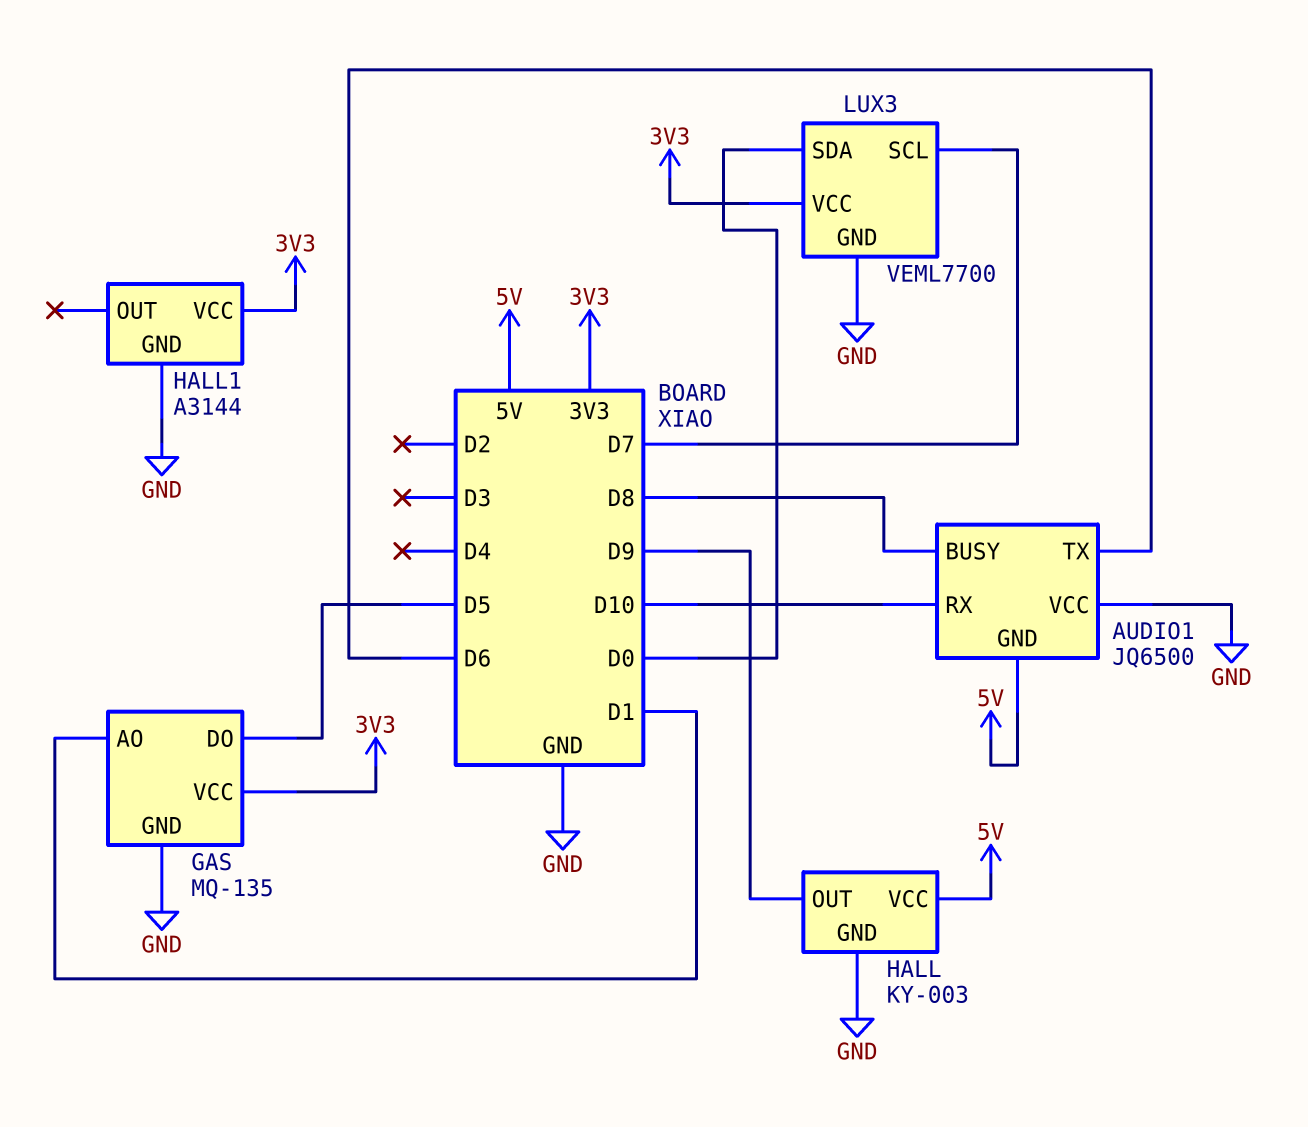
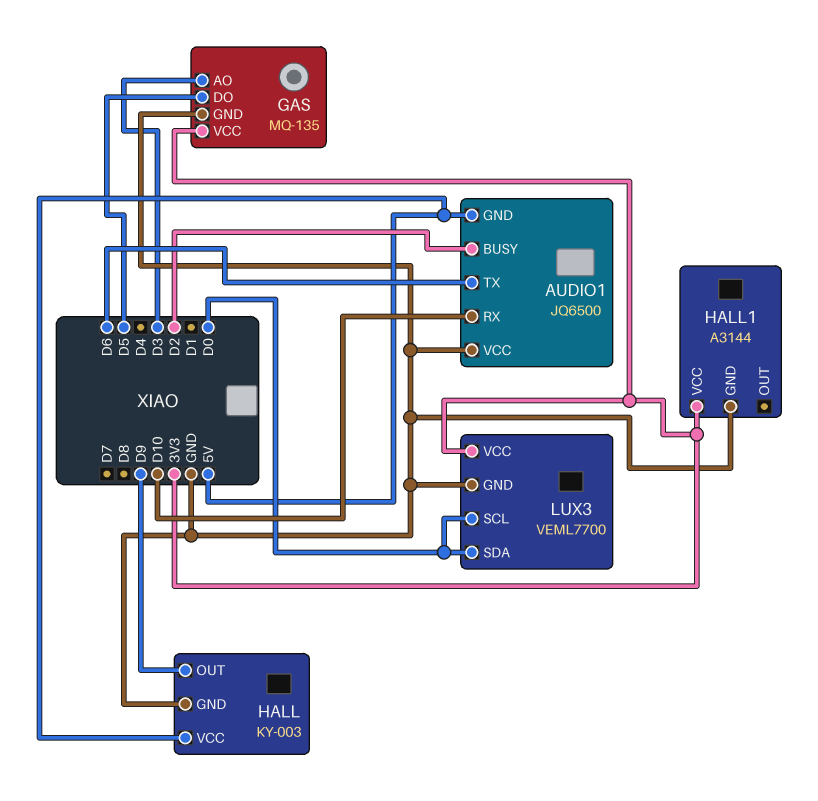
AUDIO1 pin BUSY: D8 -> D2
GAS pin AO: D1 -> D3
LUX3 pin SCL: D7 -> D0

